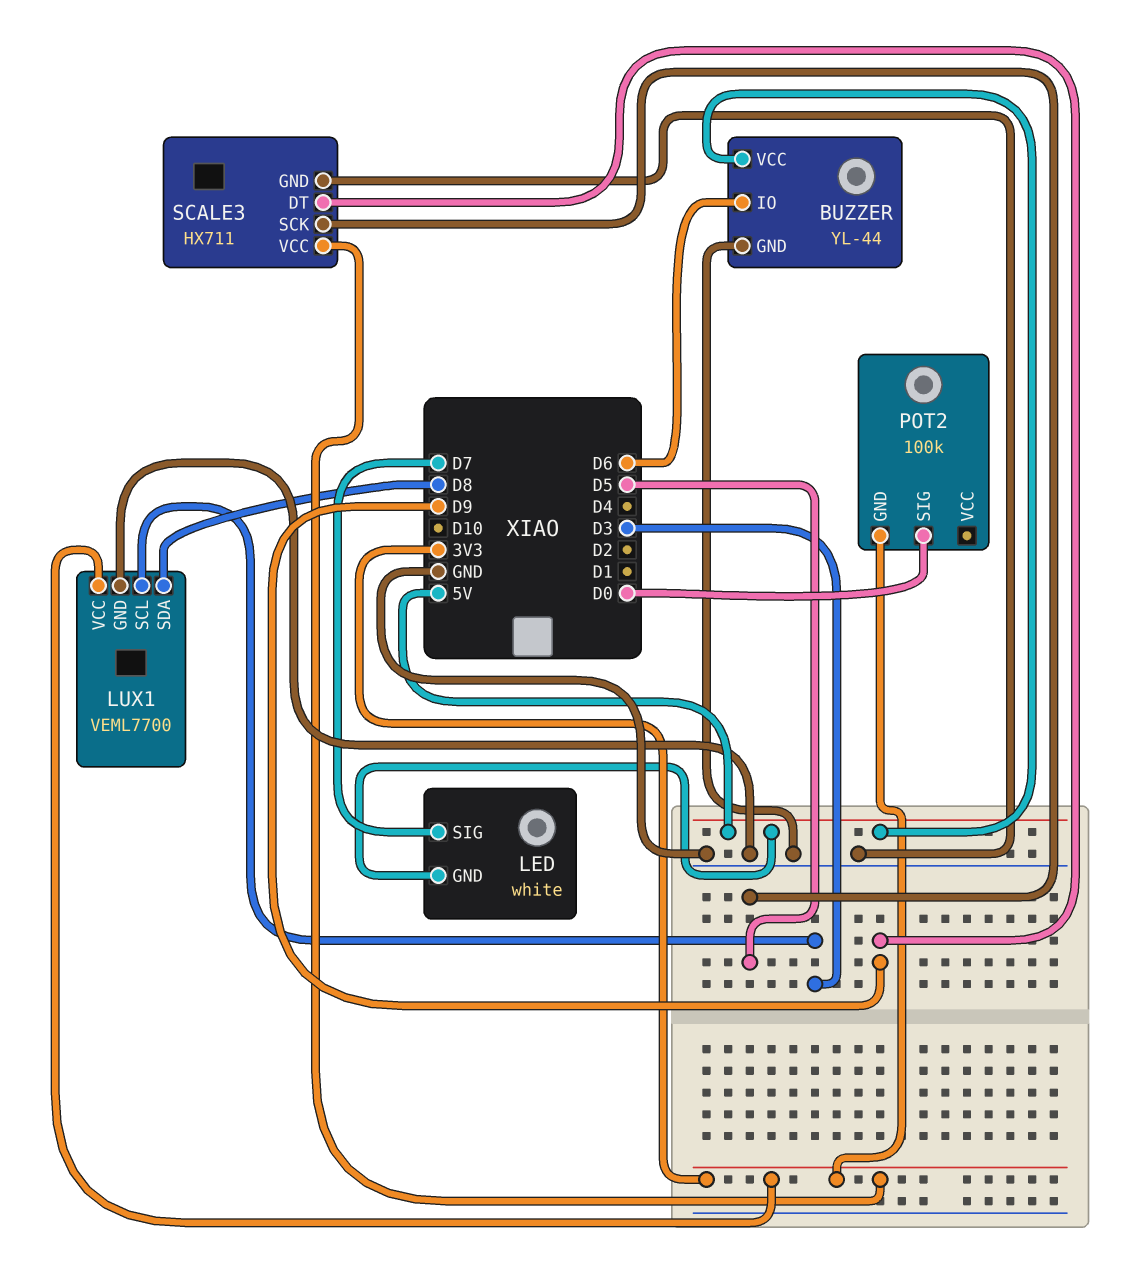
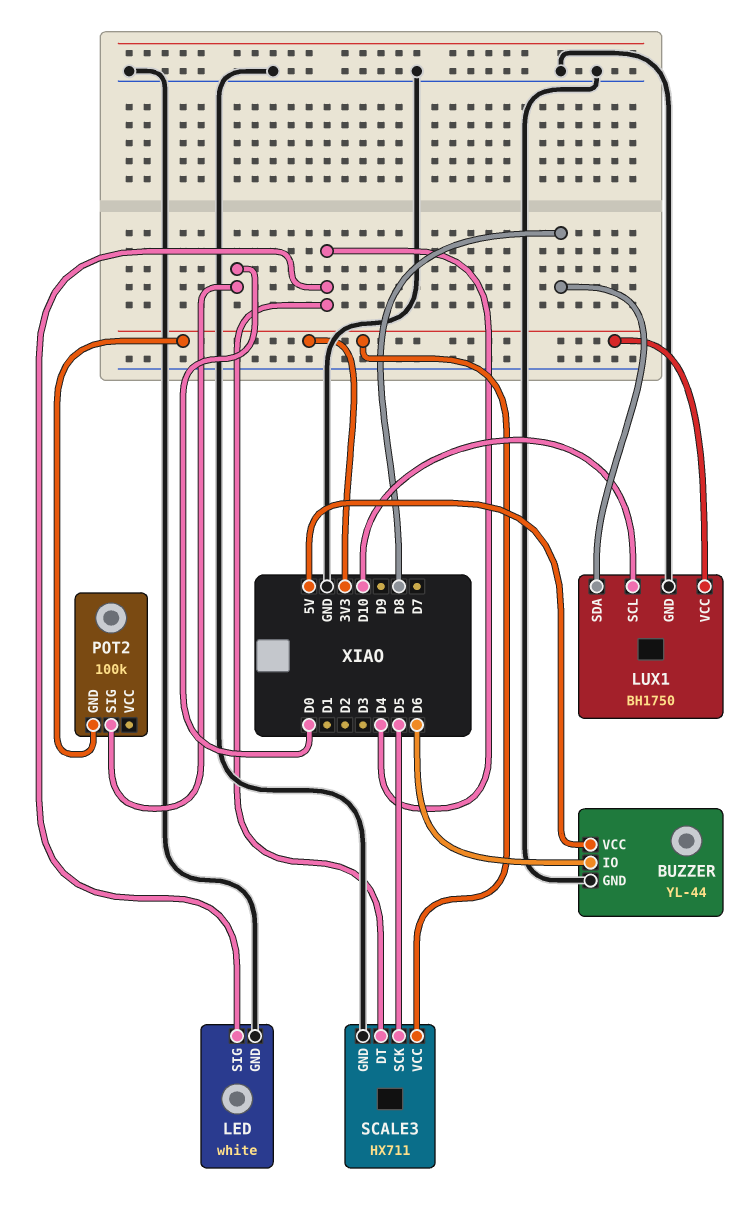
LED pin GND: 5V -> GND
LED pin SIG: D7 -> D4
LUX1: VEML7700 -> BH1750
LUX1 pin SCL: D3 -> D10
SCALE3 pin DT: D9 -> D4

